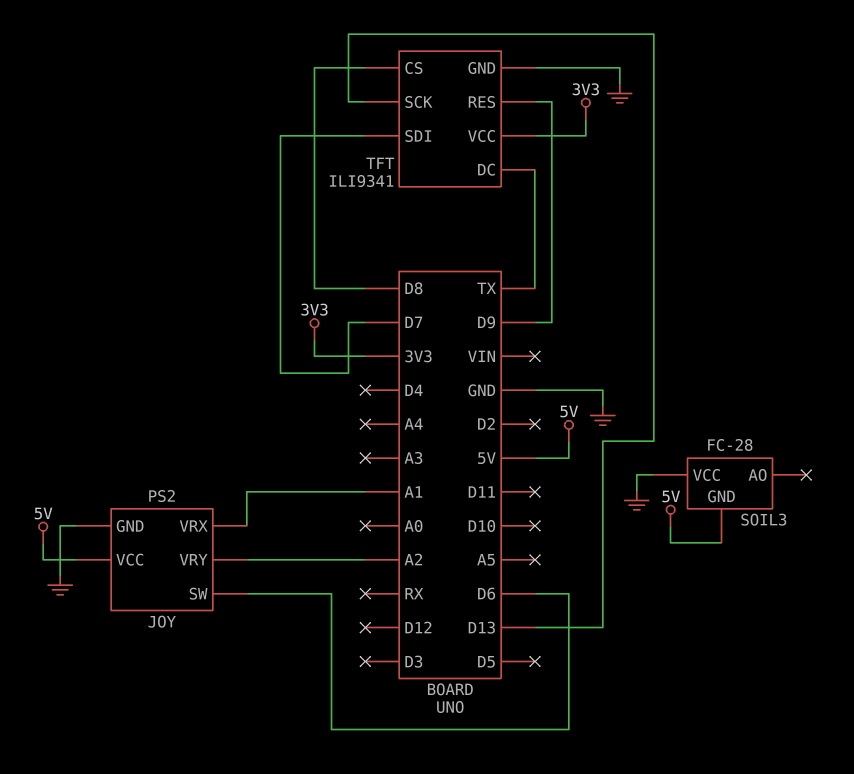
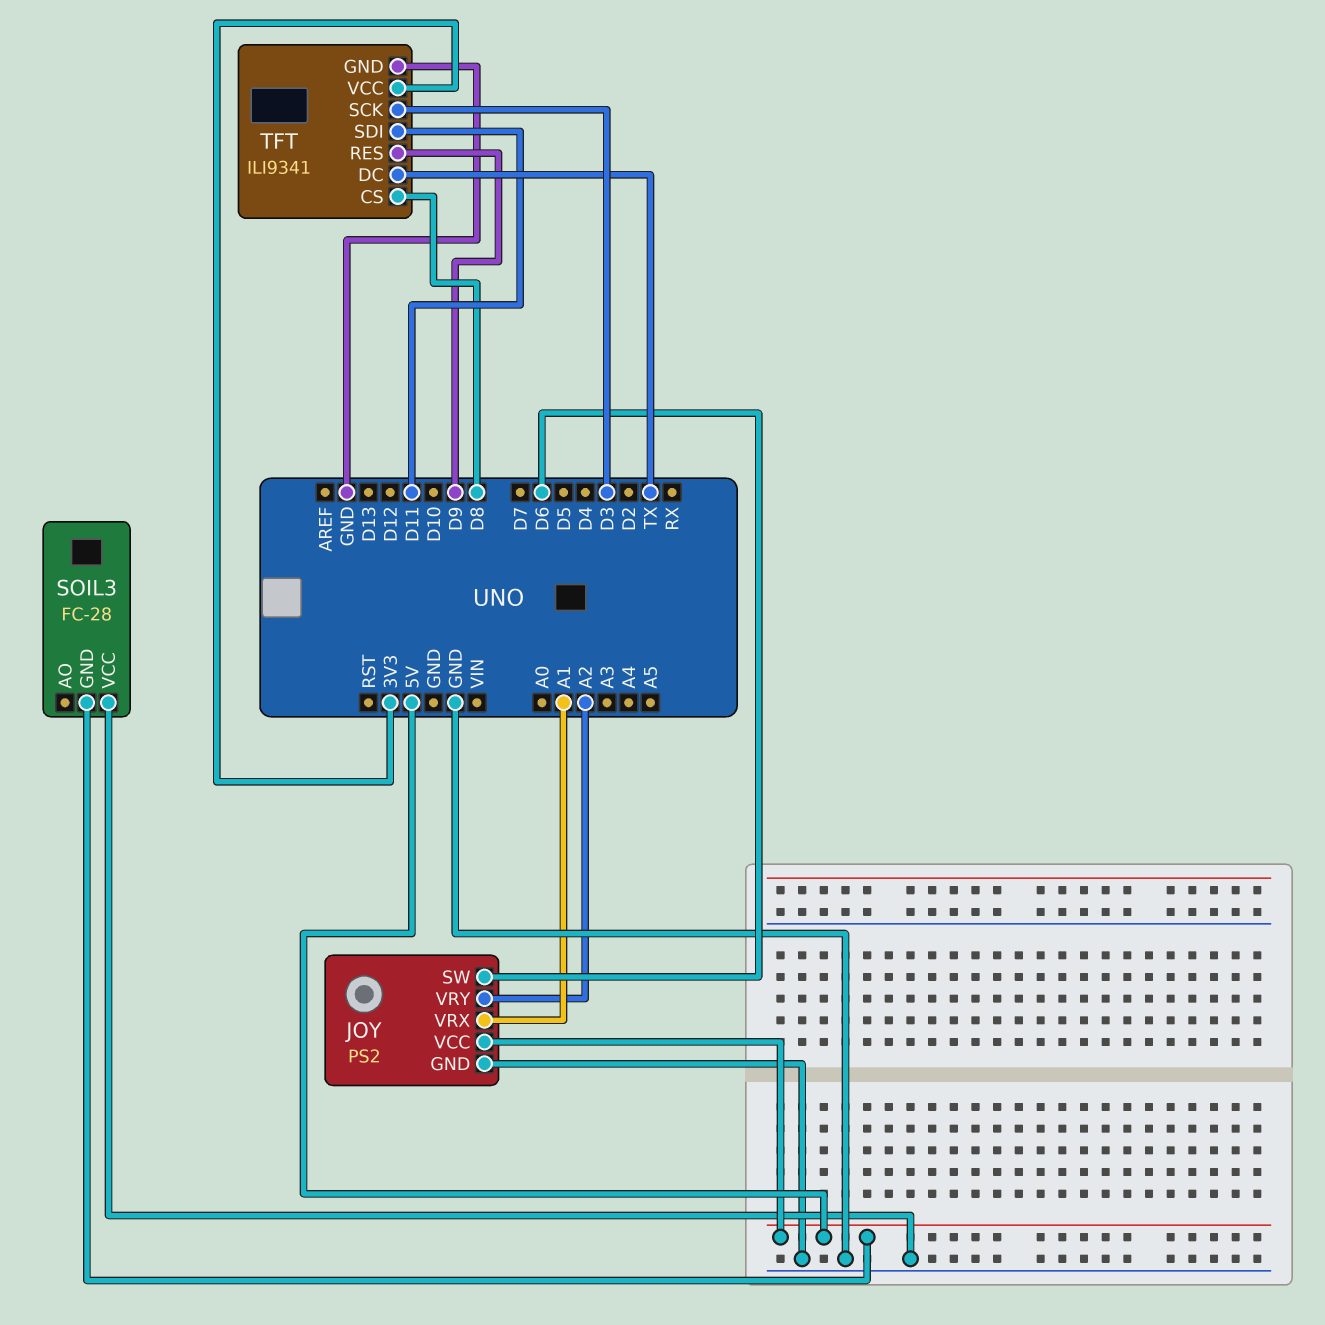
TFT pin SCK: D13 -> D3
TFT pin SDI: D7 -> D11

